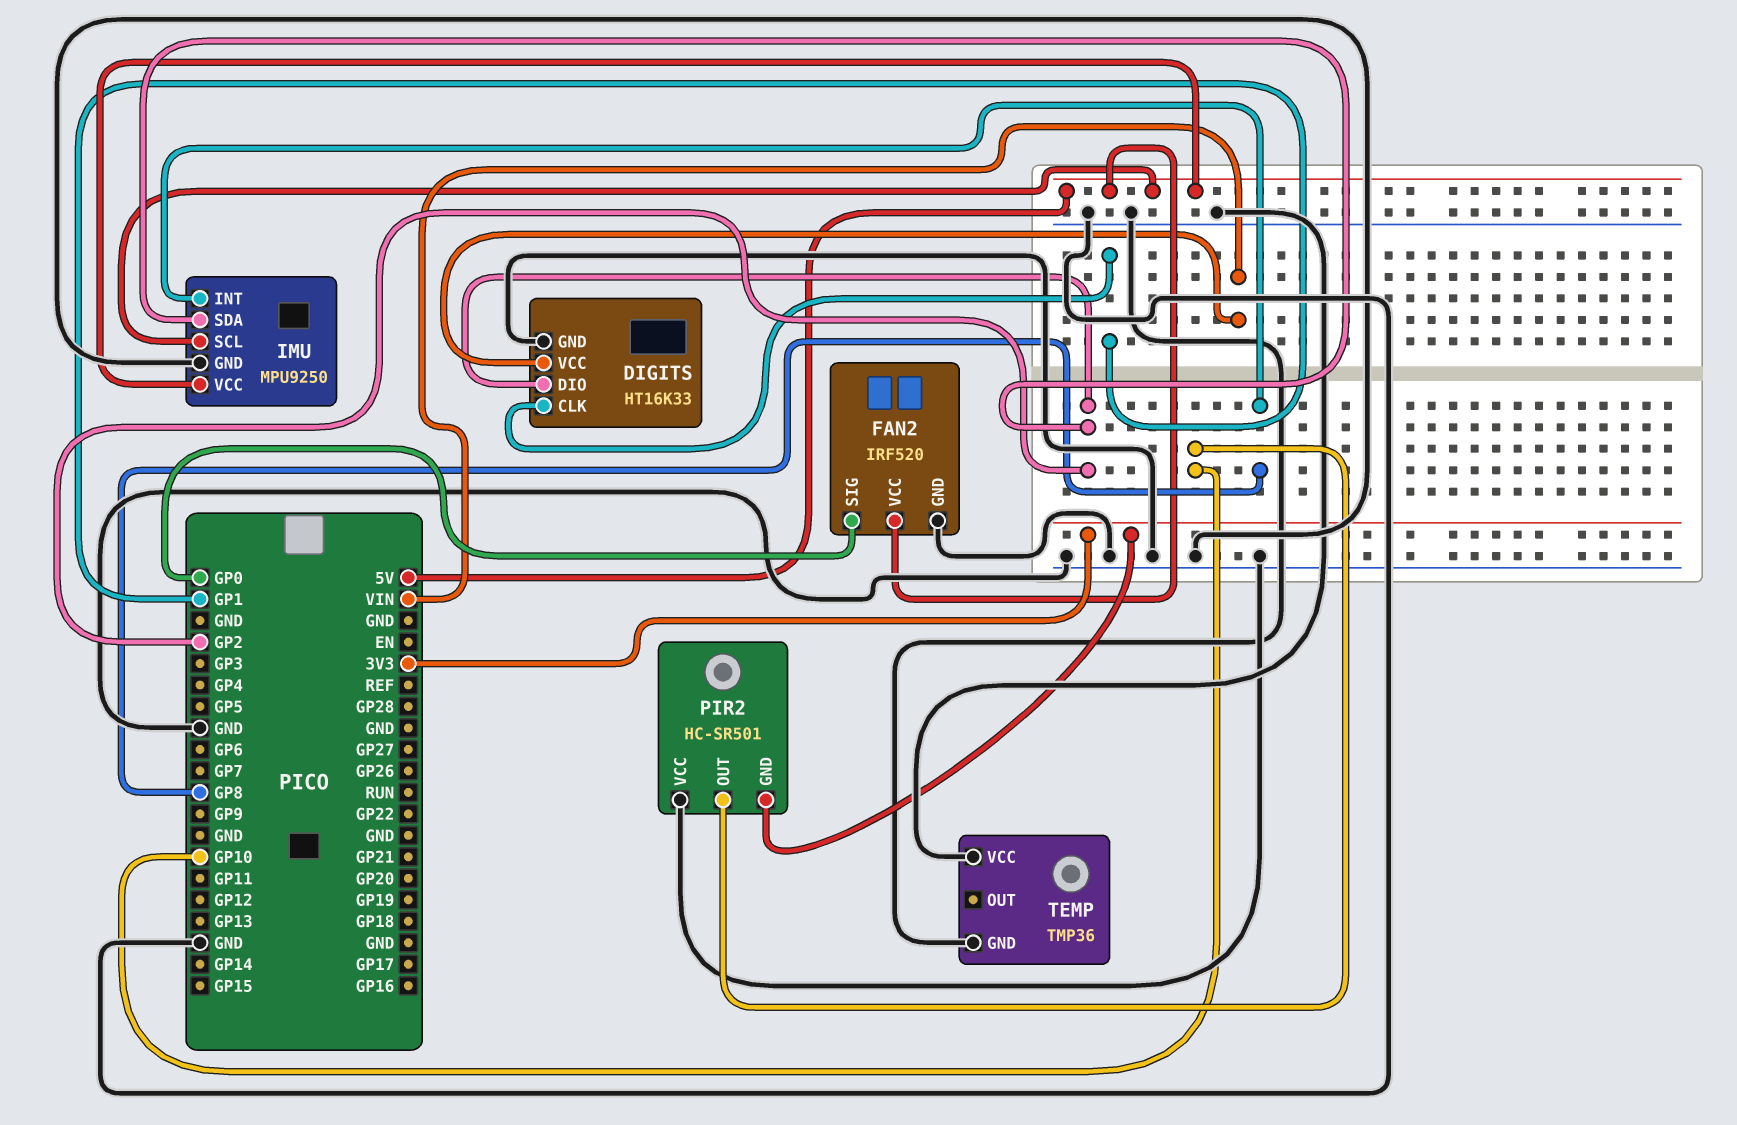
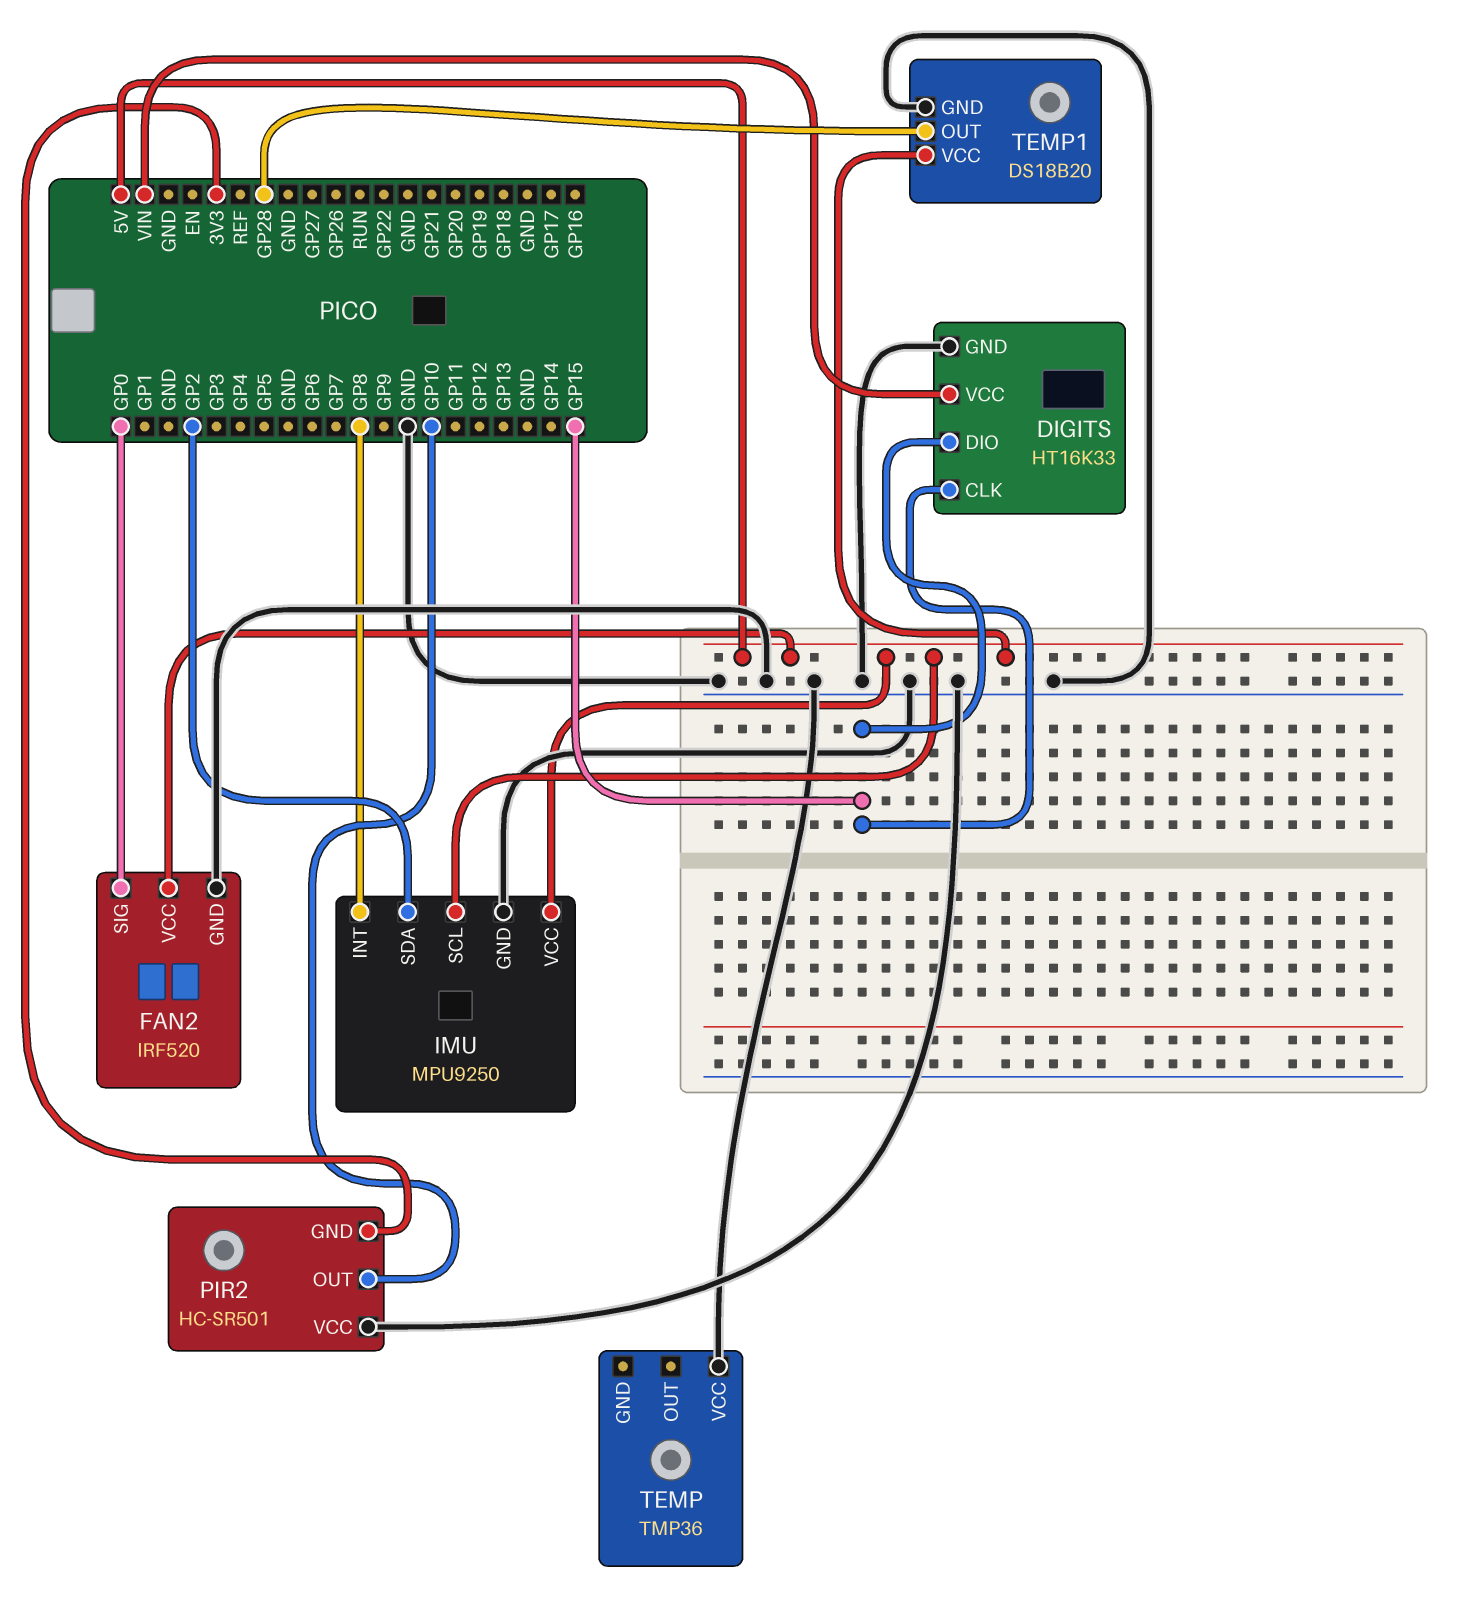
DIGITS pin CLK: GP1 -> GP15
DIGITS pin DIO: GP2 -> GP15
TEMP pin GND: GND -> none
TEMP1: none -> DS18B20
TEMP1 pin GND: none -> GND
TEMP1 pin OUT: none -> GP28
TEMP1 pin VCC: none -> 5V

